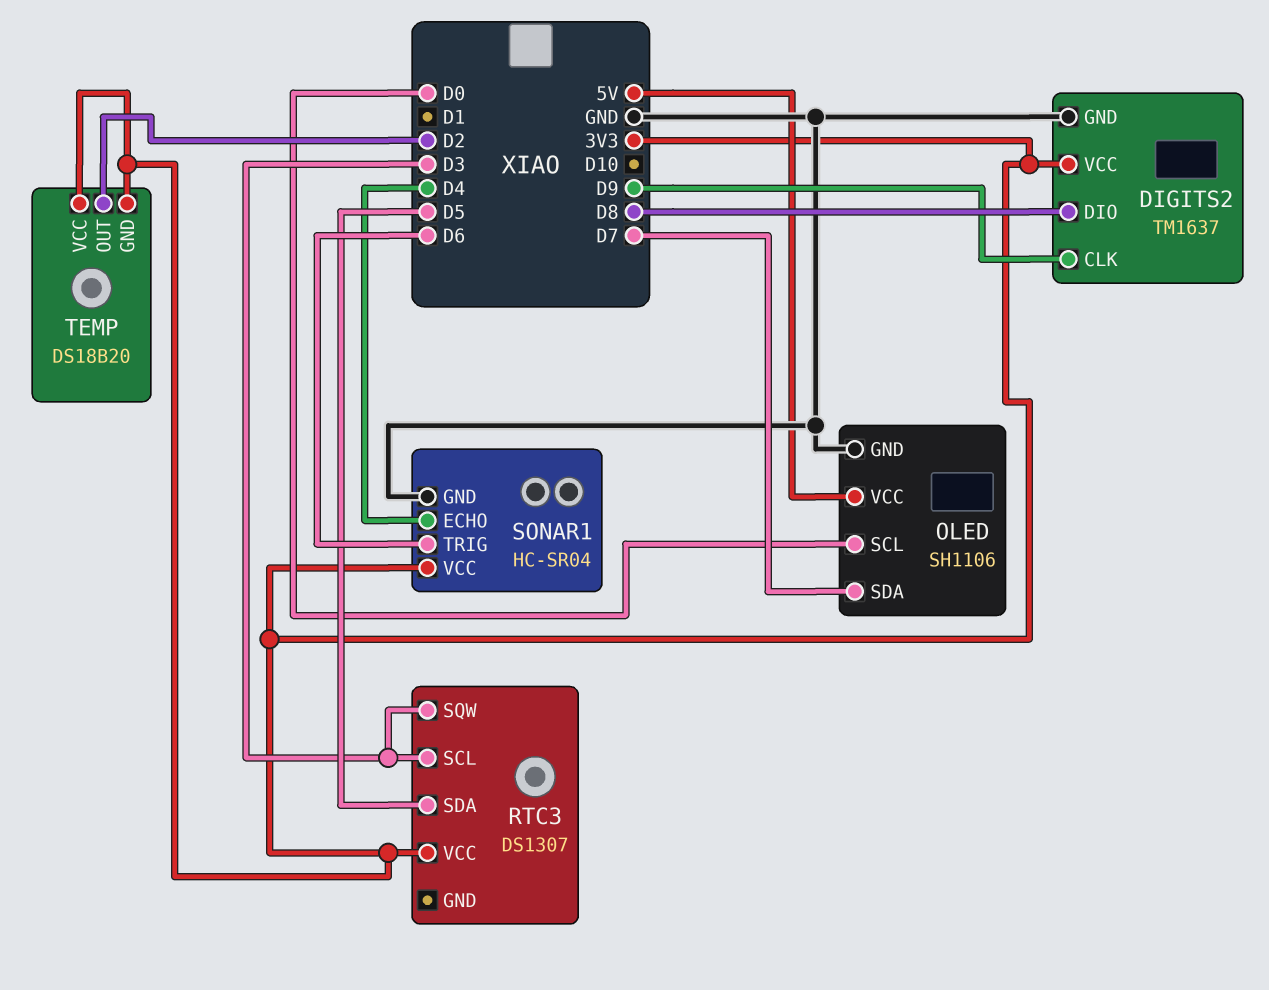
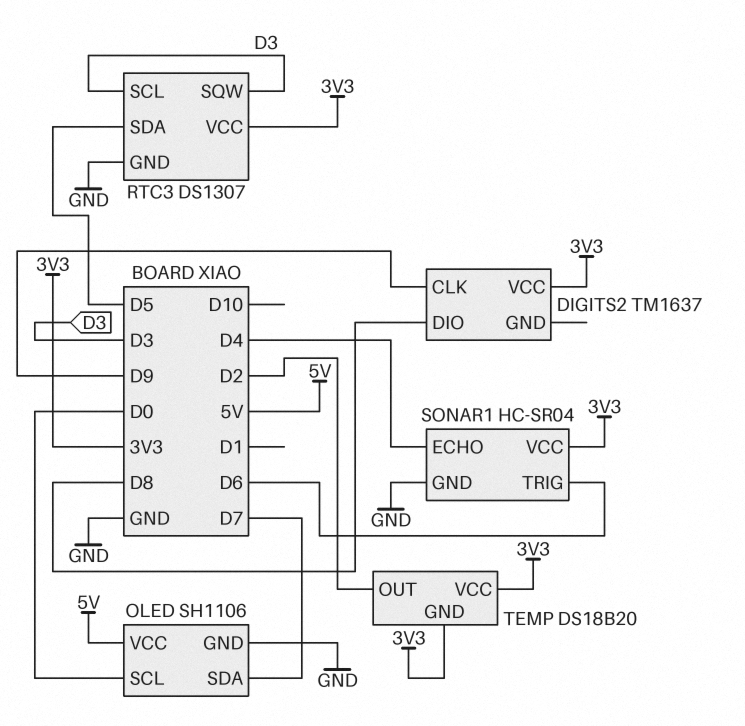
DIGITS2 pin GND: GND -> none
RTC3 pin GND: none -> GND

